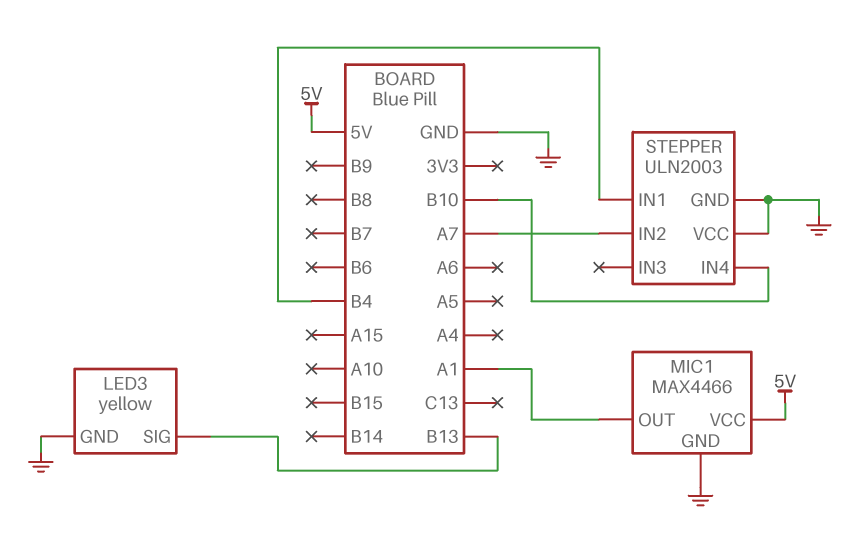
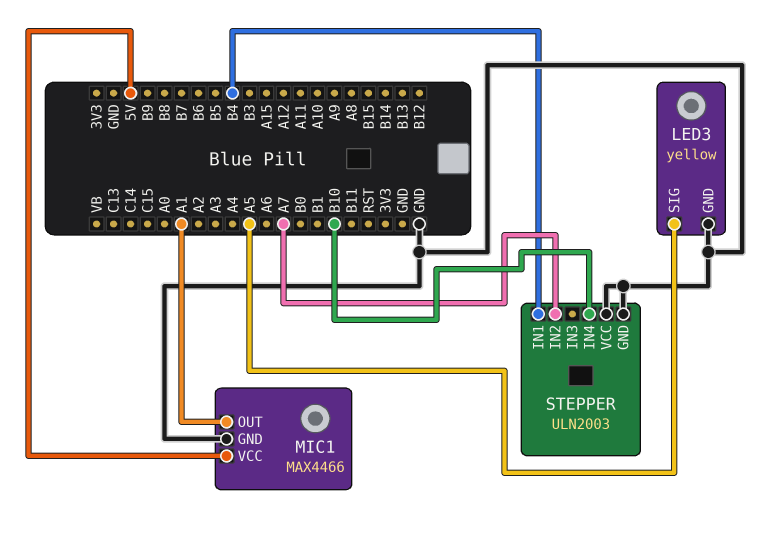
LED3 pin SIG: B13 -> A5

